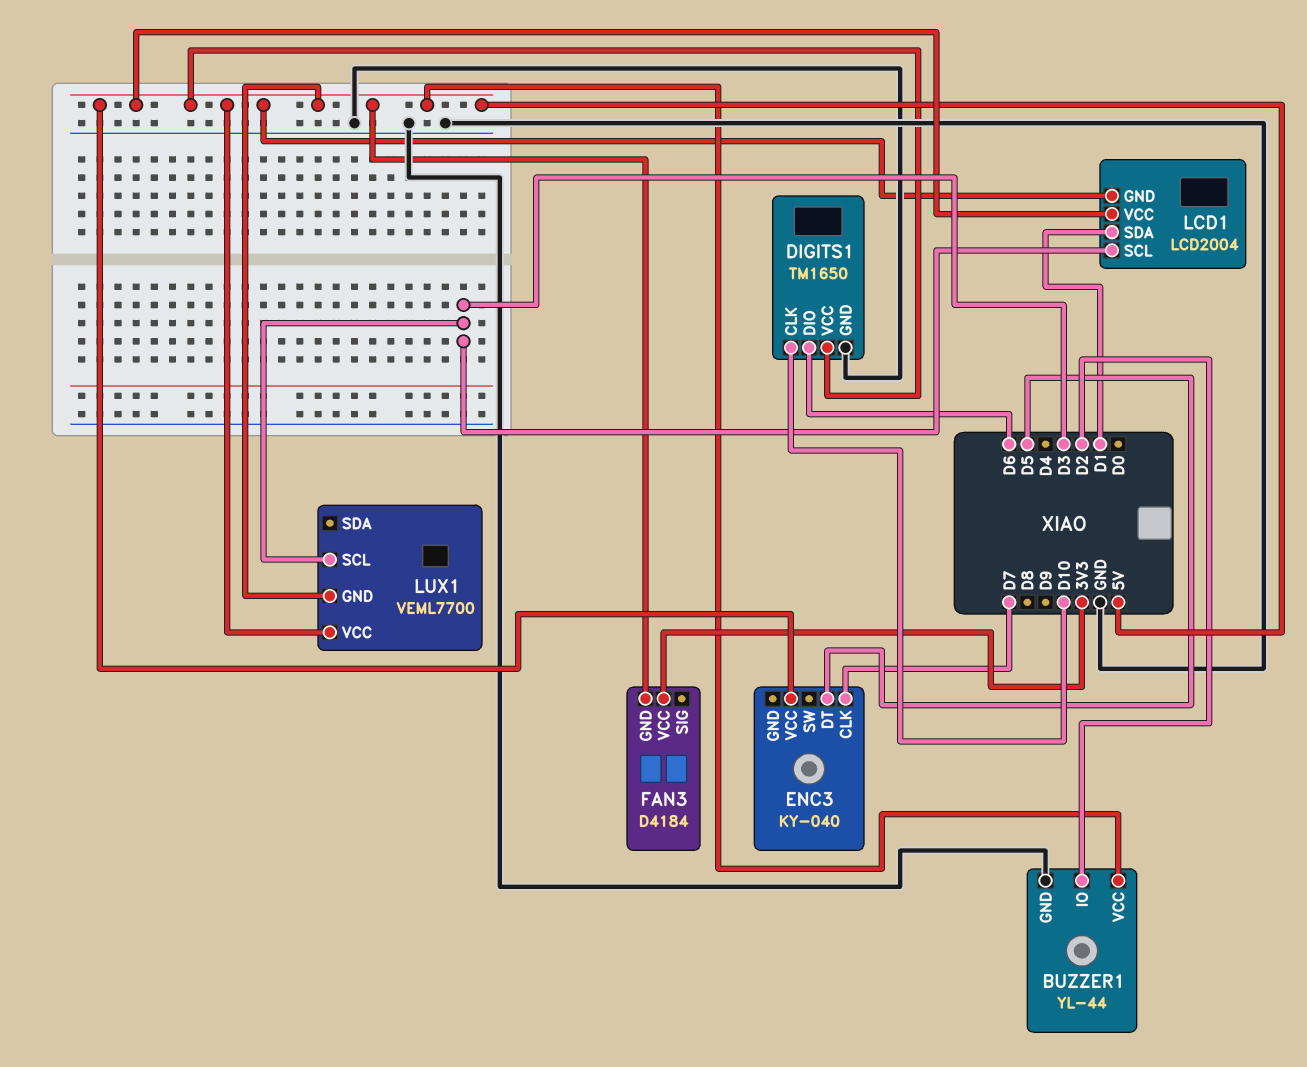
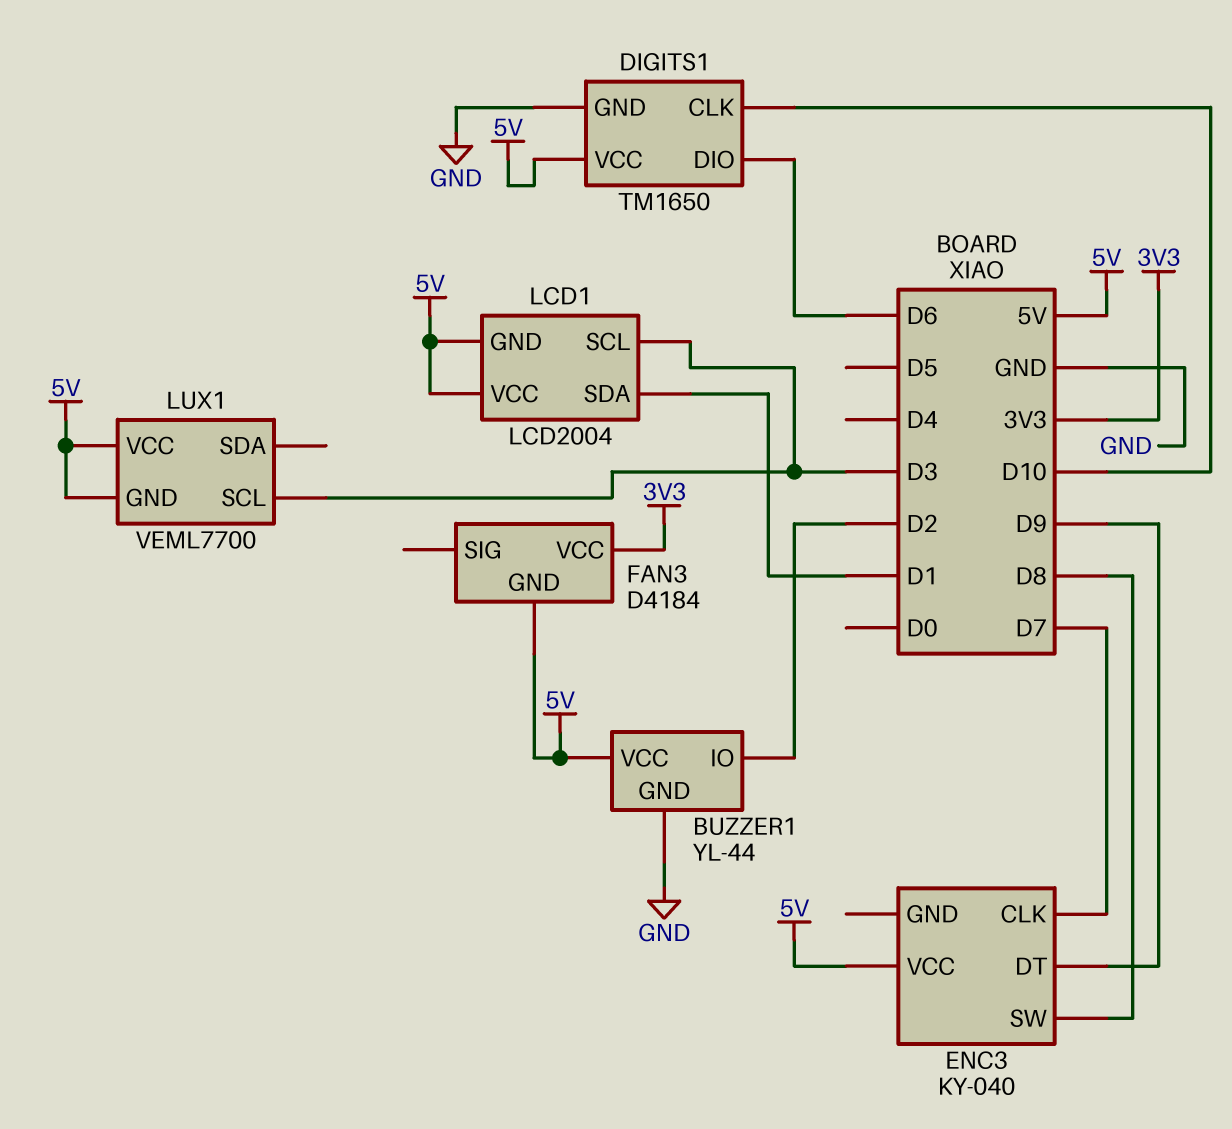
ENC3 pin DT: D5 -> D9
ENC3 pin SW: none -> D8

